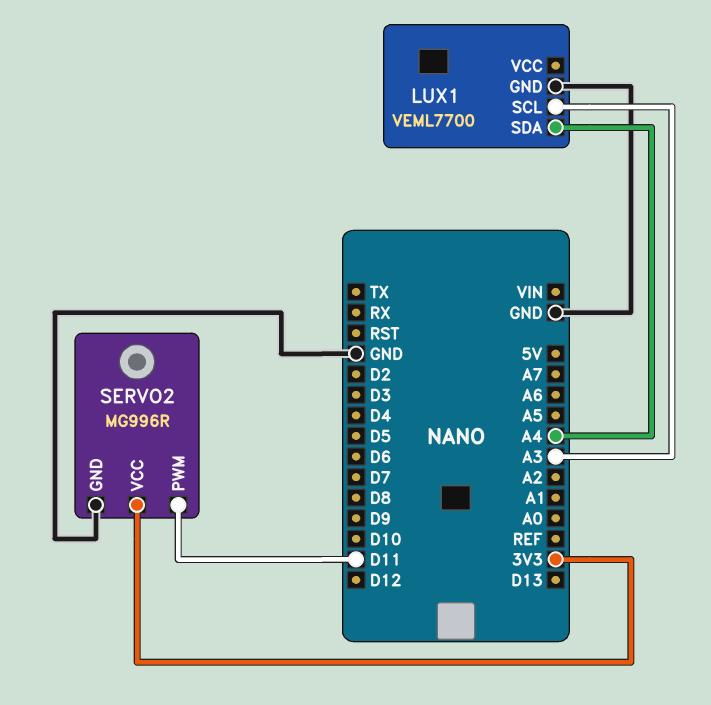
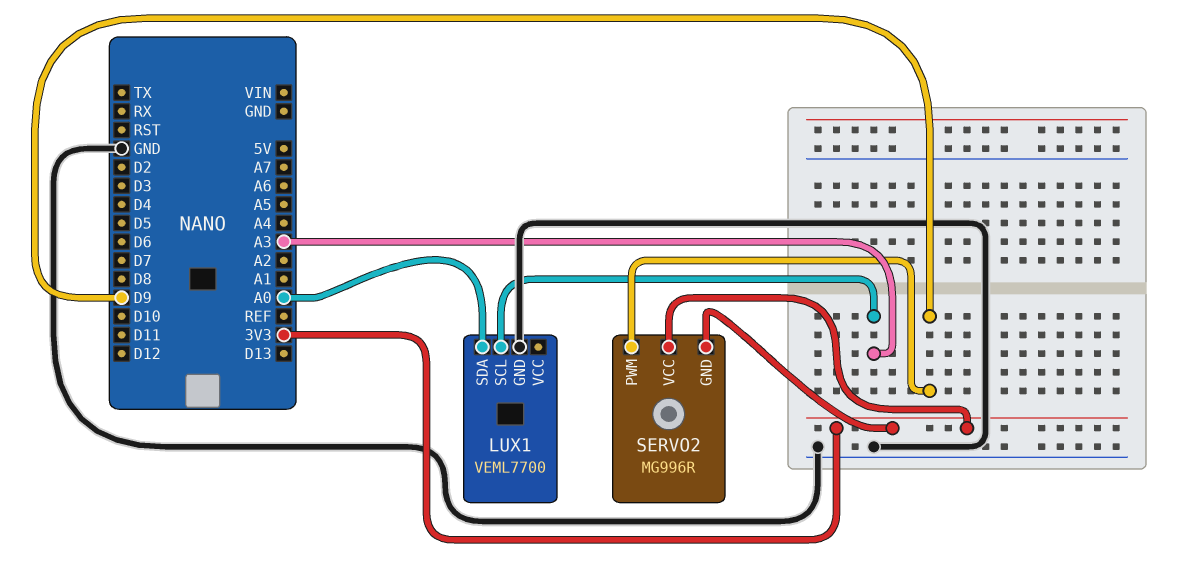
LUX1 pin SDA: A4 -> A0
SERVO2 pin GND: GND -> 3V3
SERVO2 pin PWM: D11 -> D9

